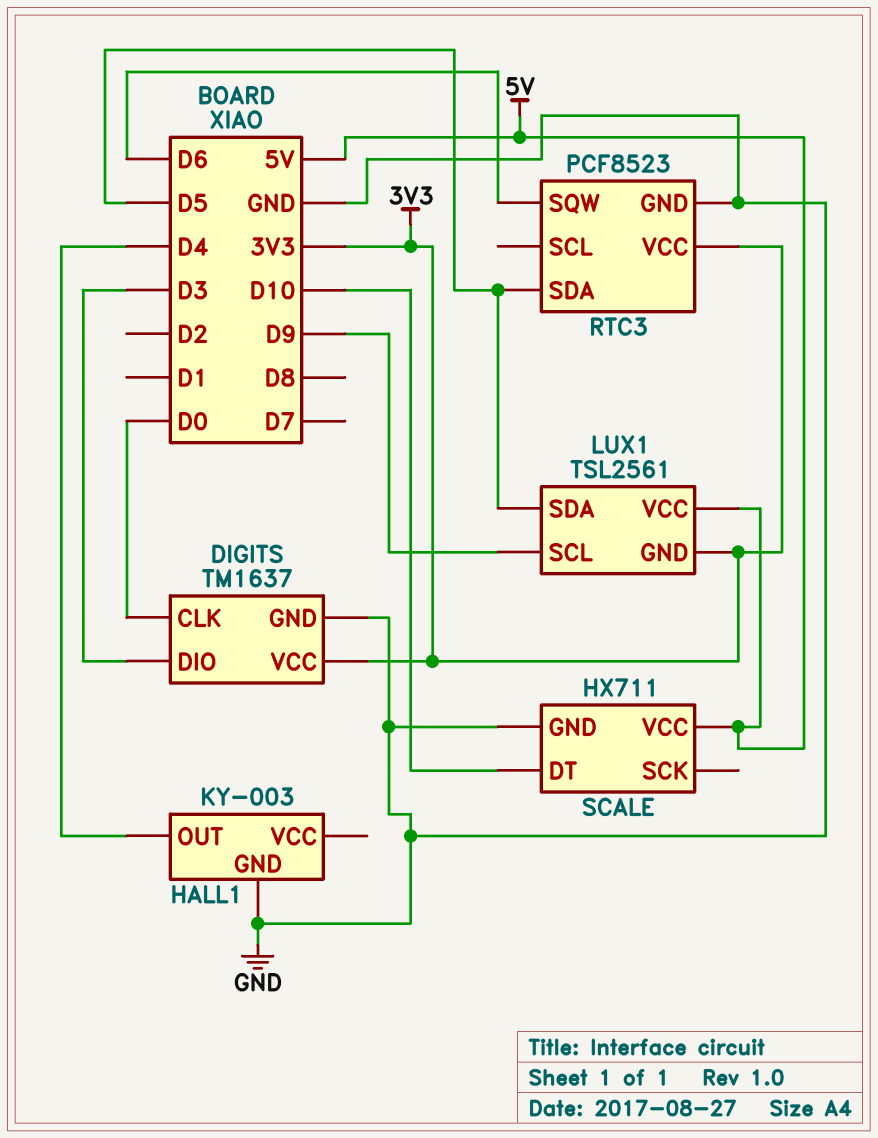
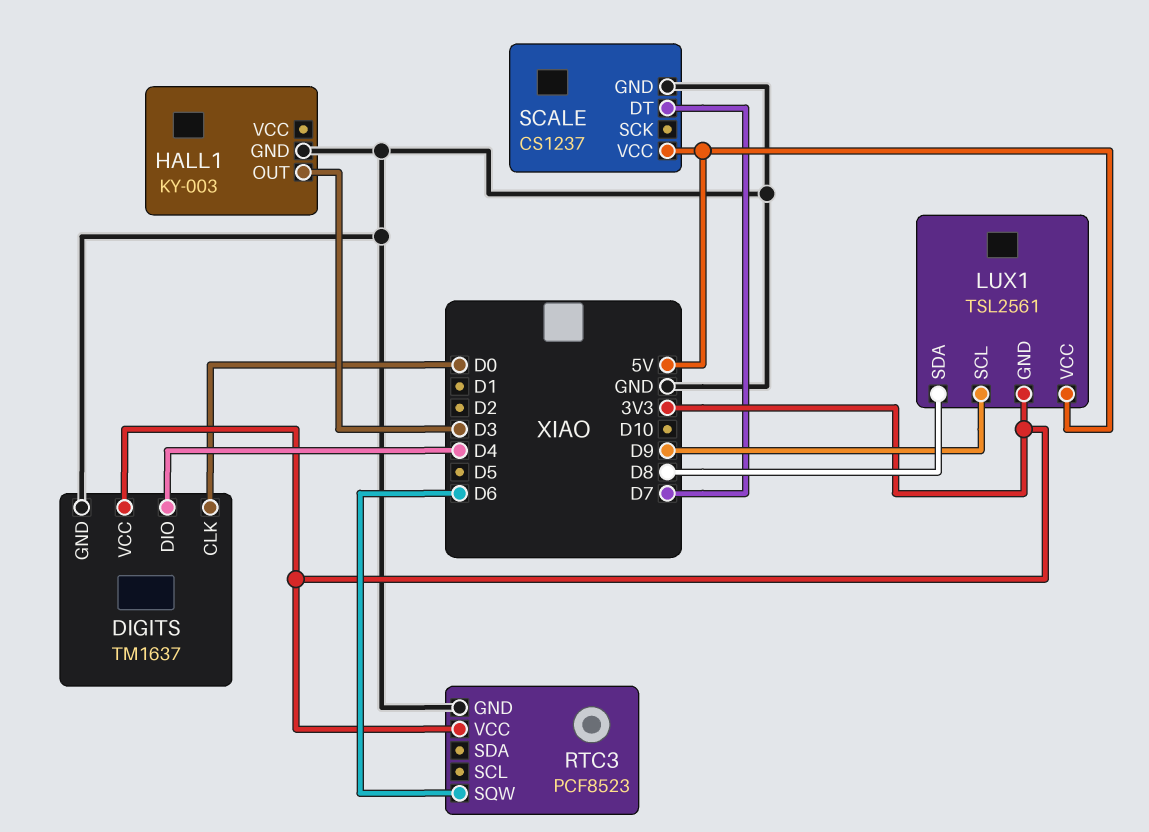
DIGITS pin DIO: D3 -> D4
HALL1 pin OUT: D4 -> D3
LUX1 pin SDA: D5 -> D8
RTC3 pin SDA: D5 -> none
SCALE: HX711 -> CS1237
SCALE pin DT: D10 -> D7

